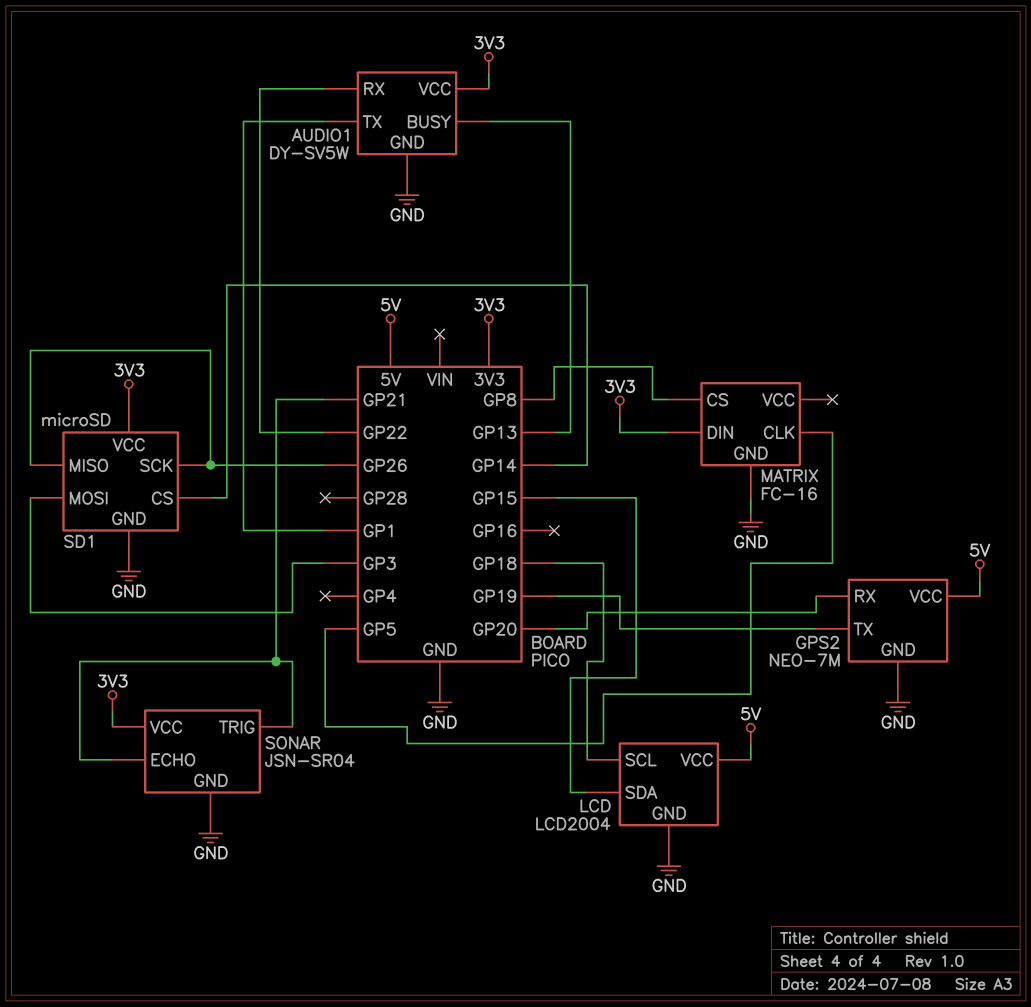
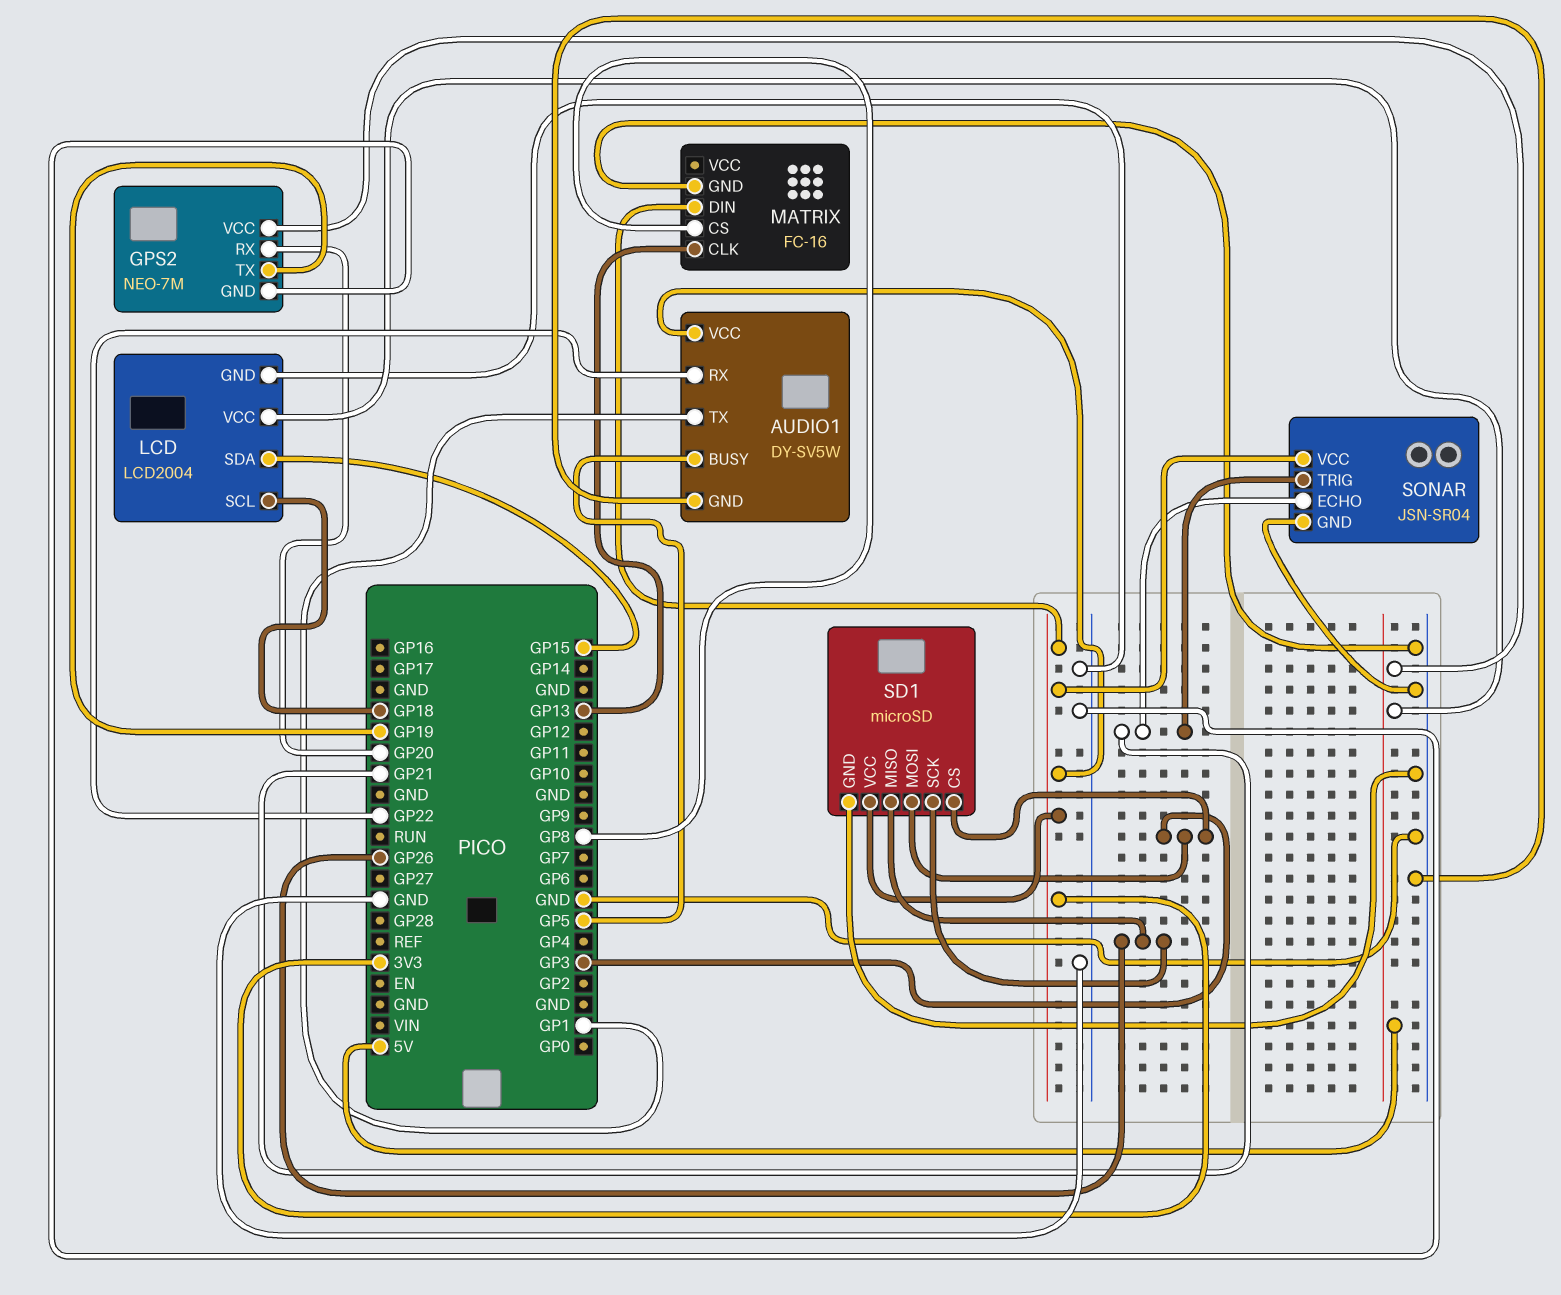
AUDIO1 pin BUSY: GP13 -> GP5
MATRIX pin CLK: GP5 -> GP13
SD1 pin CS: GP14 -> GP3

